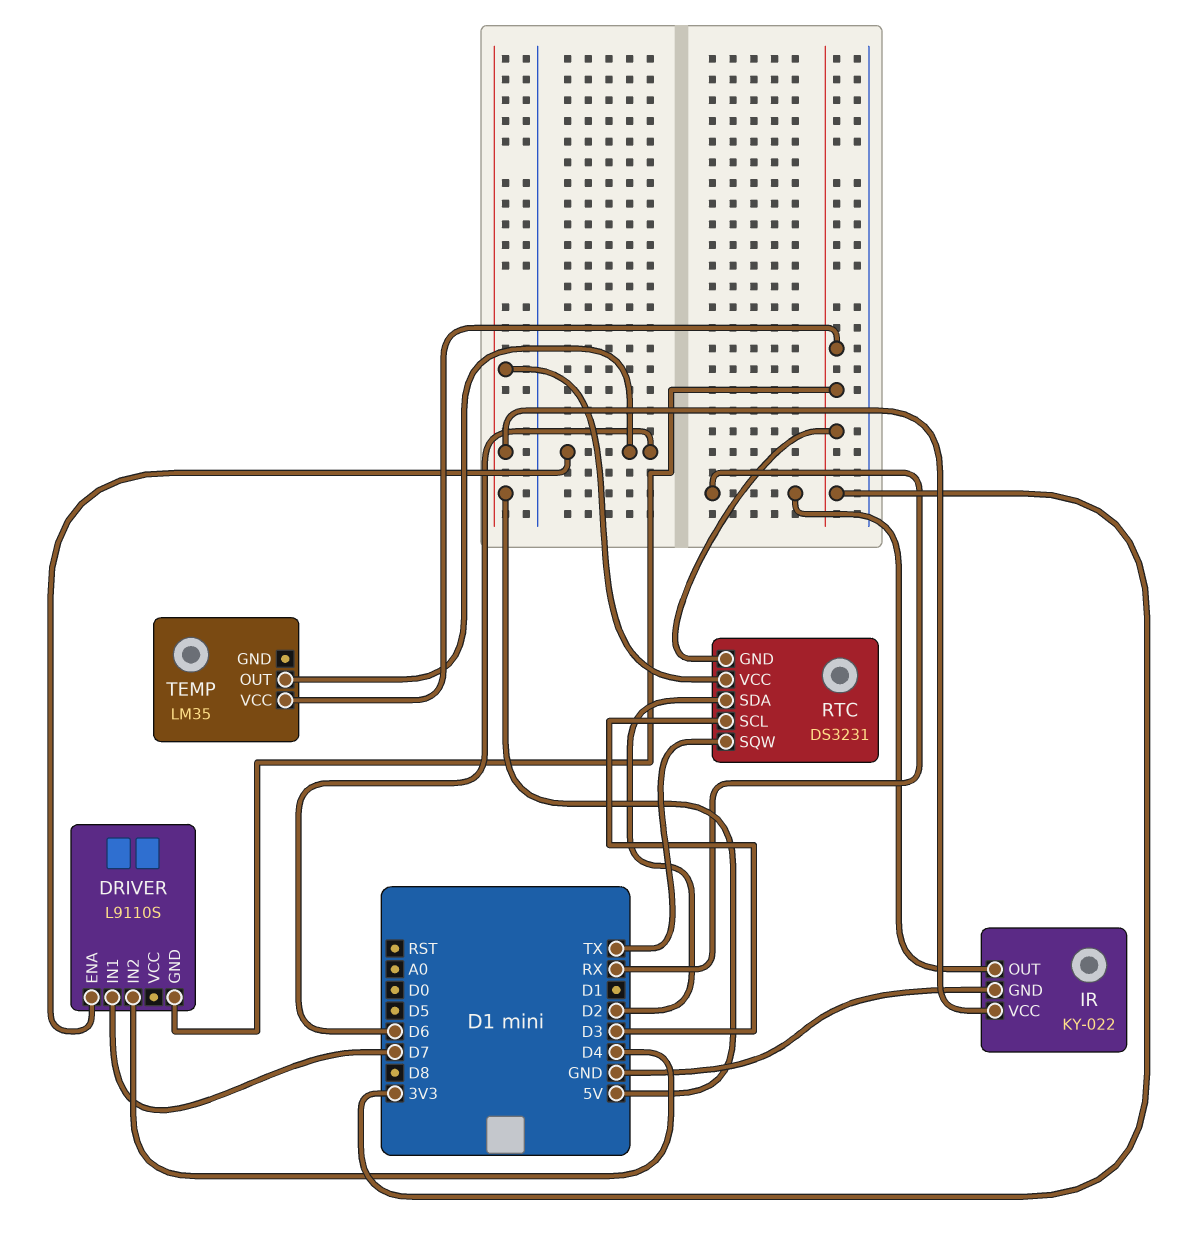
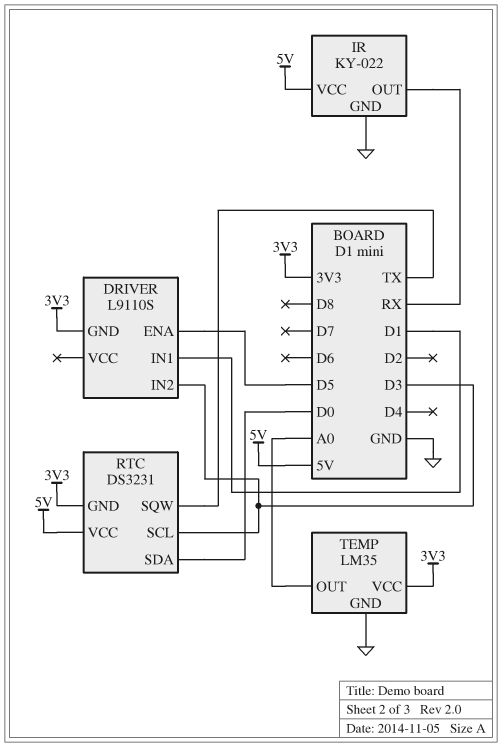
DRIVER pin ENA: D6 -> D5
DRIVER pin IN1: D7 -> D1
DRIVER pin IN2: D4 -> D3
RTC pin SDA: D2 -> D0
TEMP pin GND: none -> GND
TEMP pin OUT: D6 -> A0

